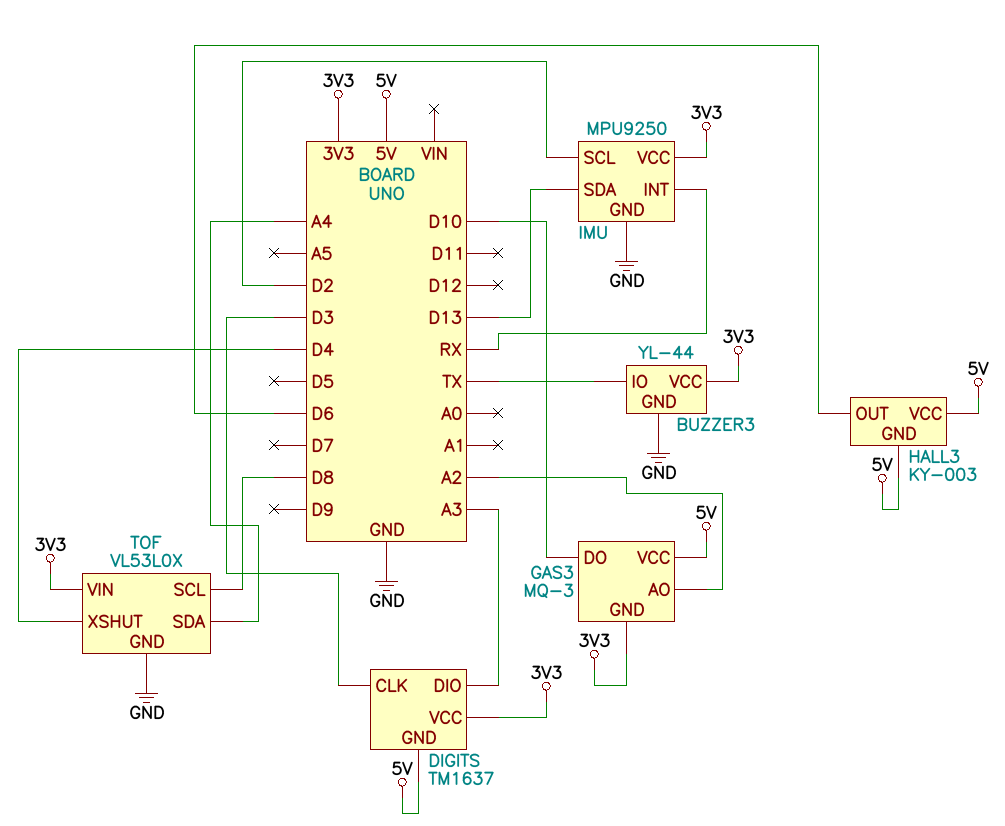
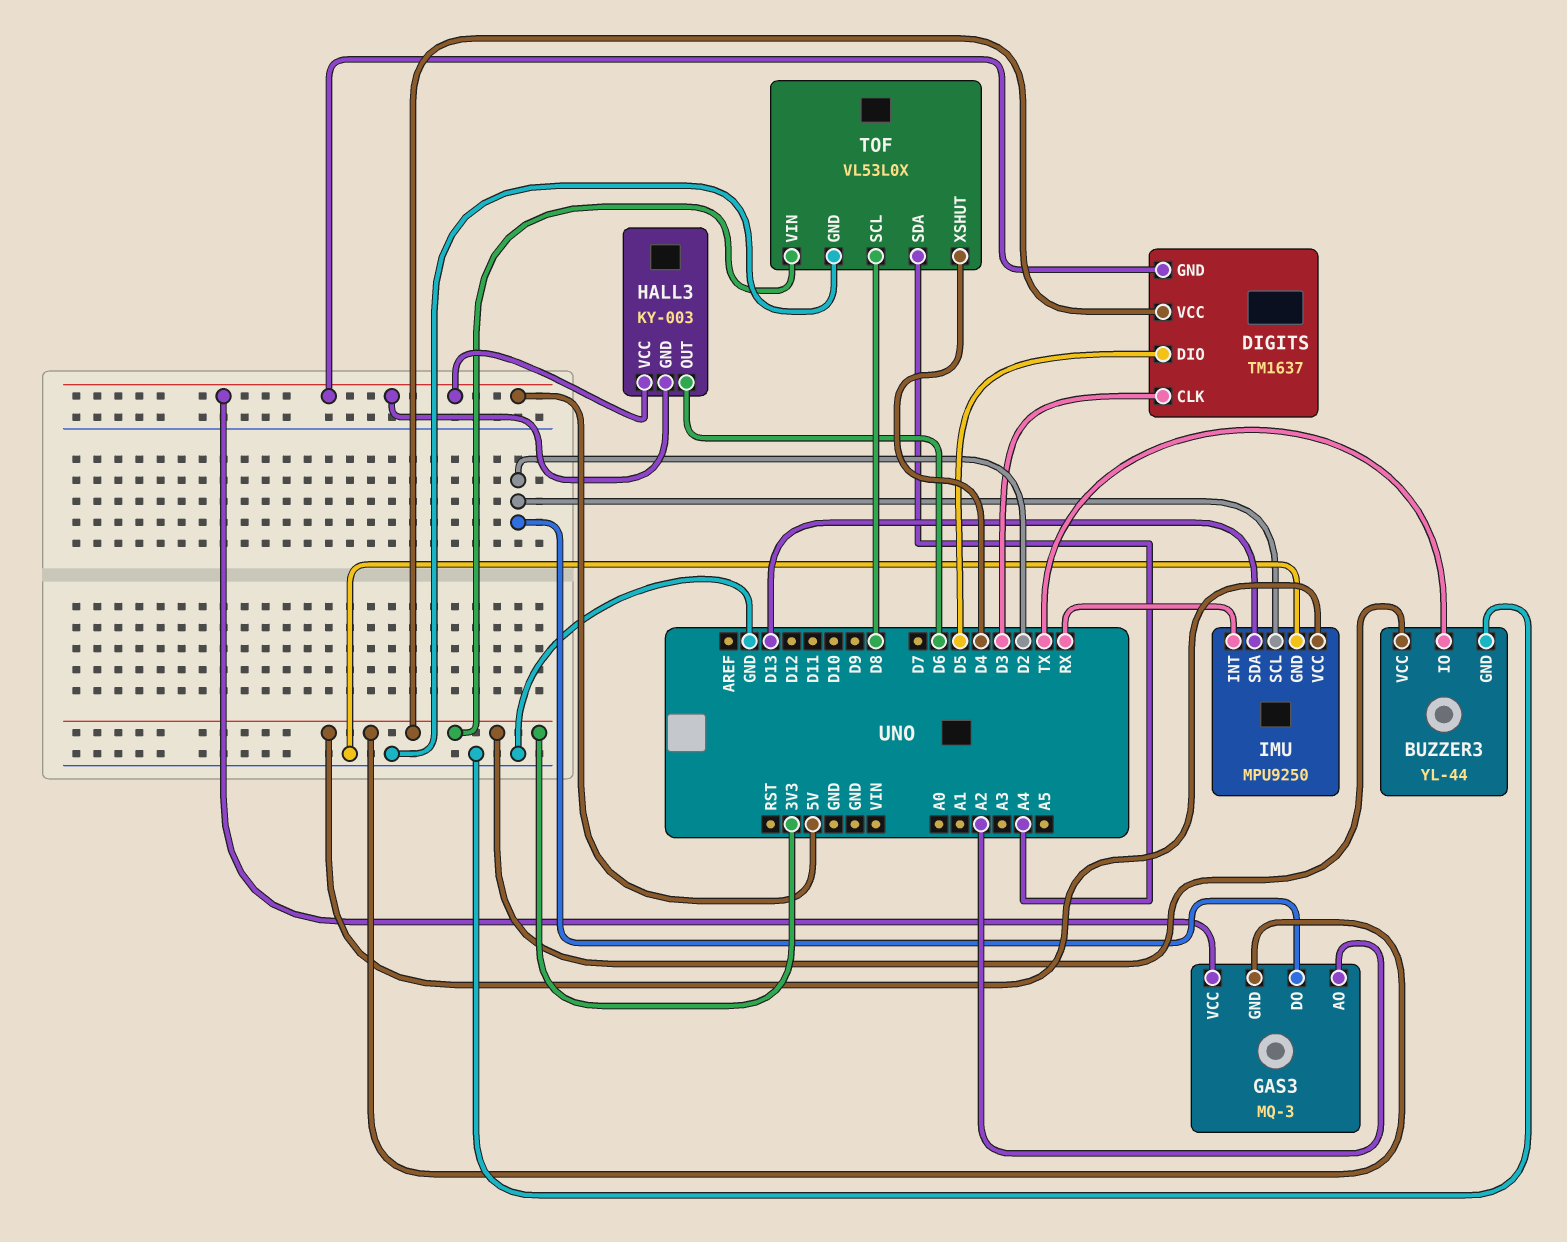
DIGITS pin DIO: A3 -> D5
GAS3 pin DO: D10 -> D2

